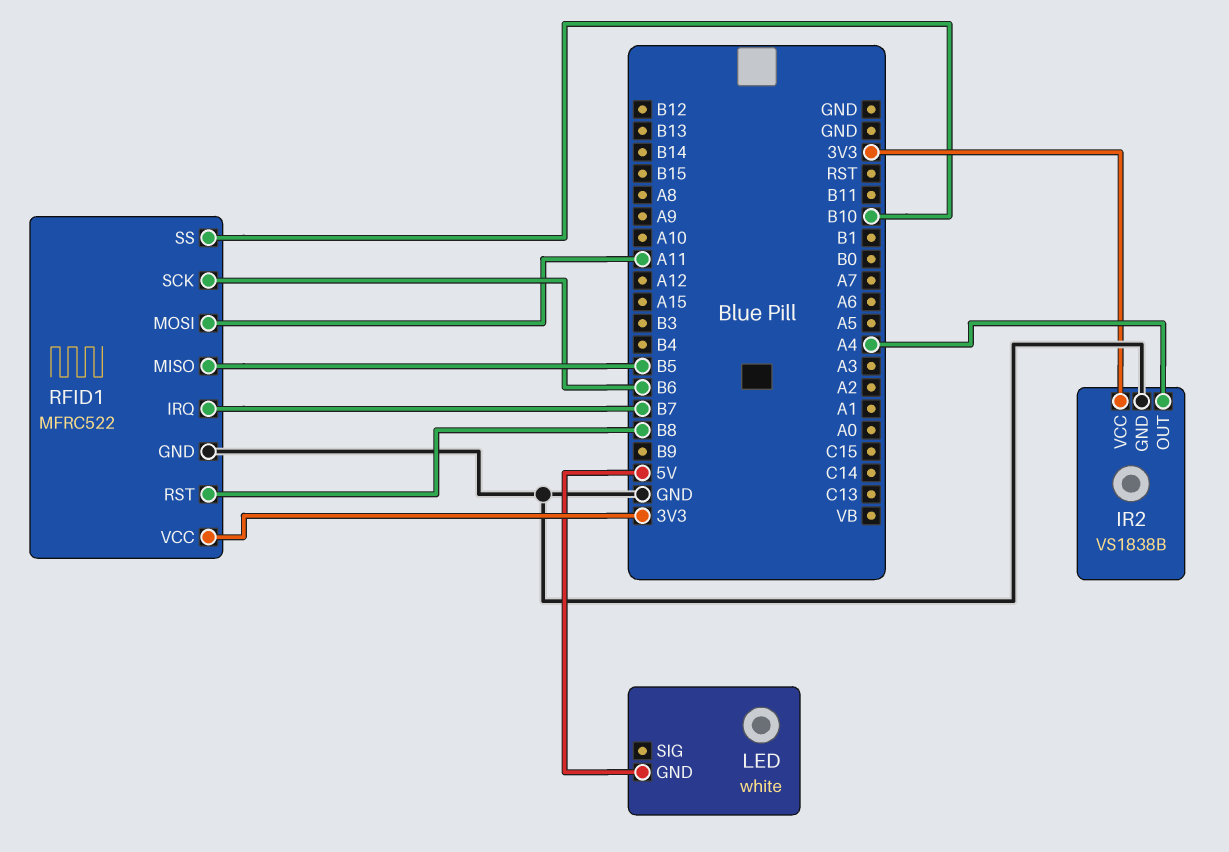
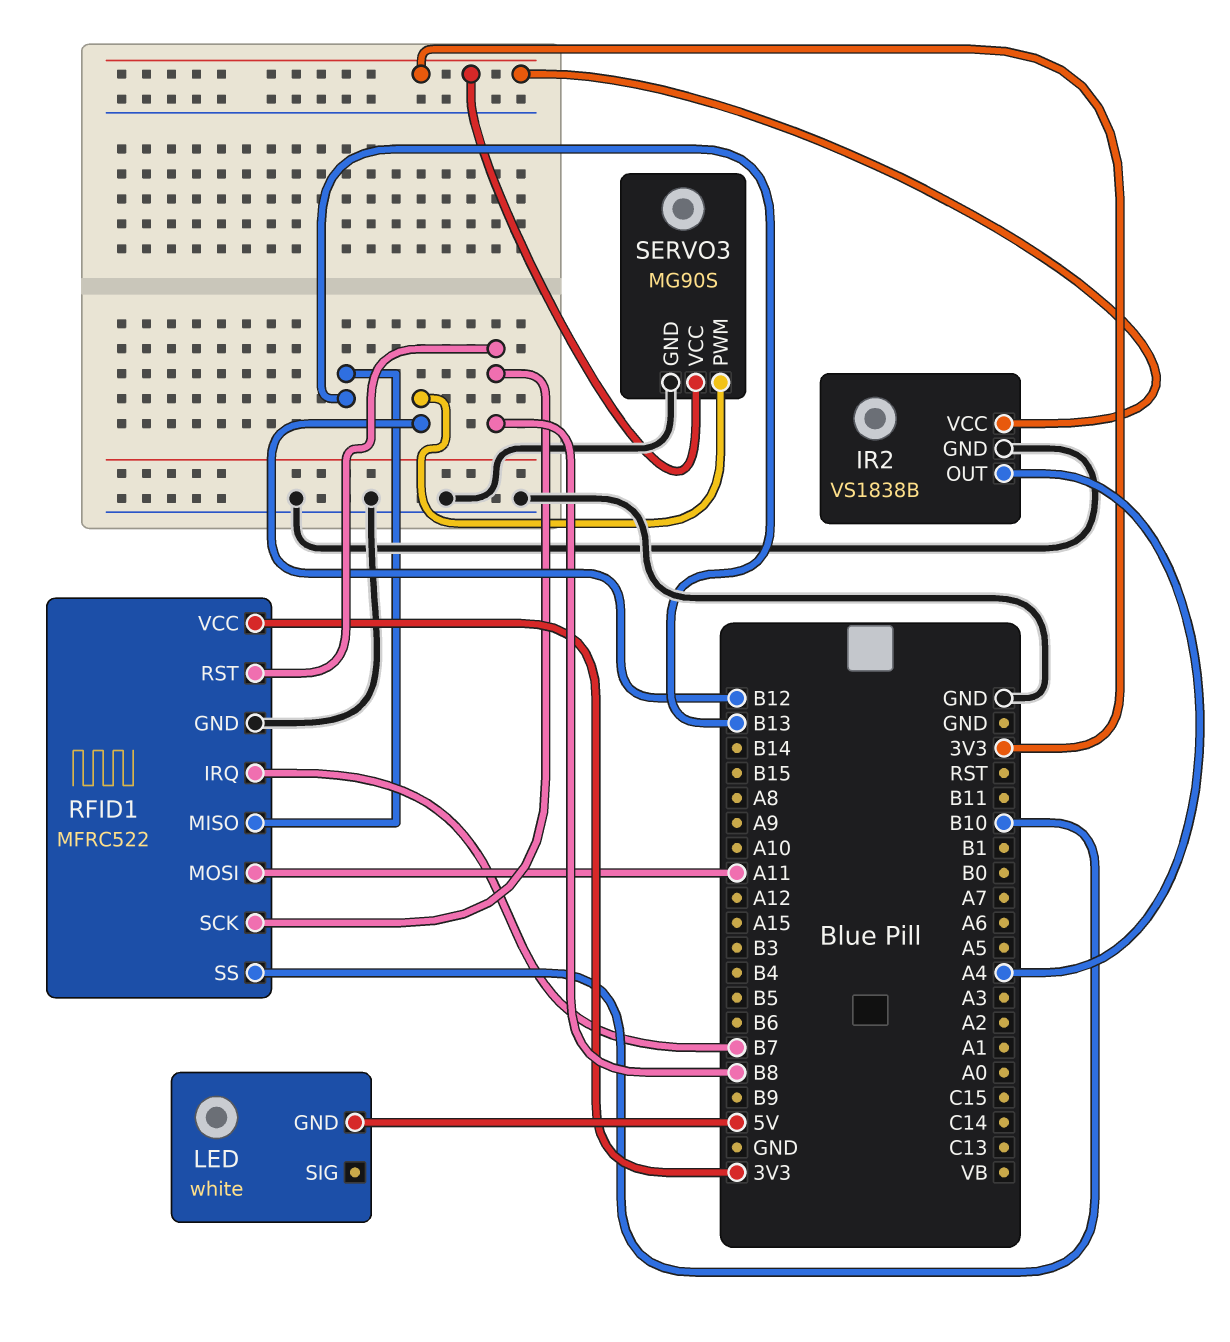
RFID1 pin MISO: B5 -> B13
RFID1 pin SCK: B6 -> B8
SERVO3: none -> MG90S
SERVO3 pin GND: none -> GND
SERVO3 pin PWM: none -> B12
SERVO3 pin VCC: none -> 3V3

